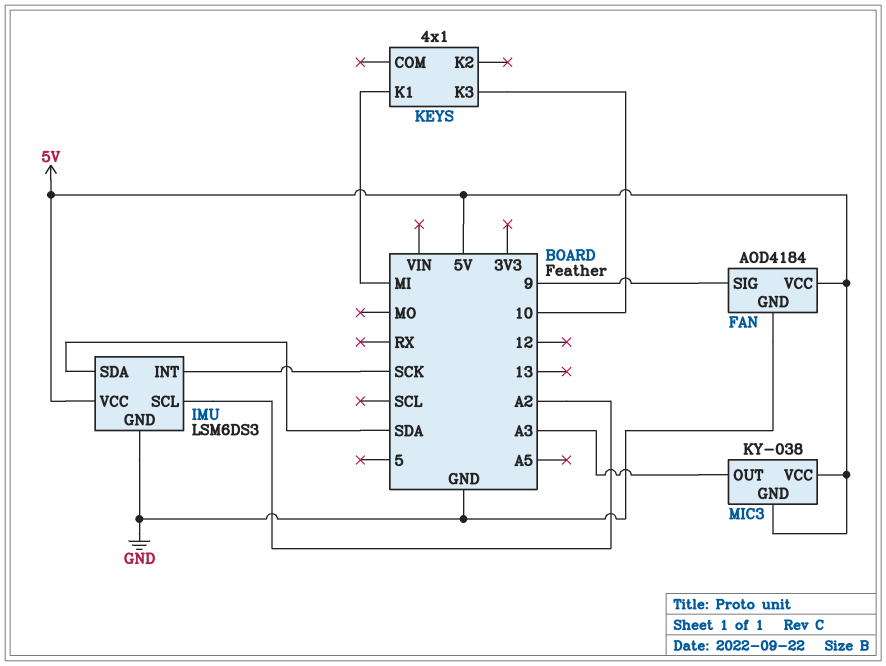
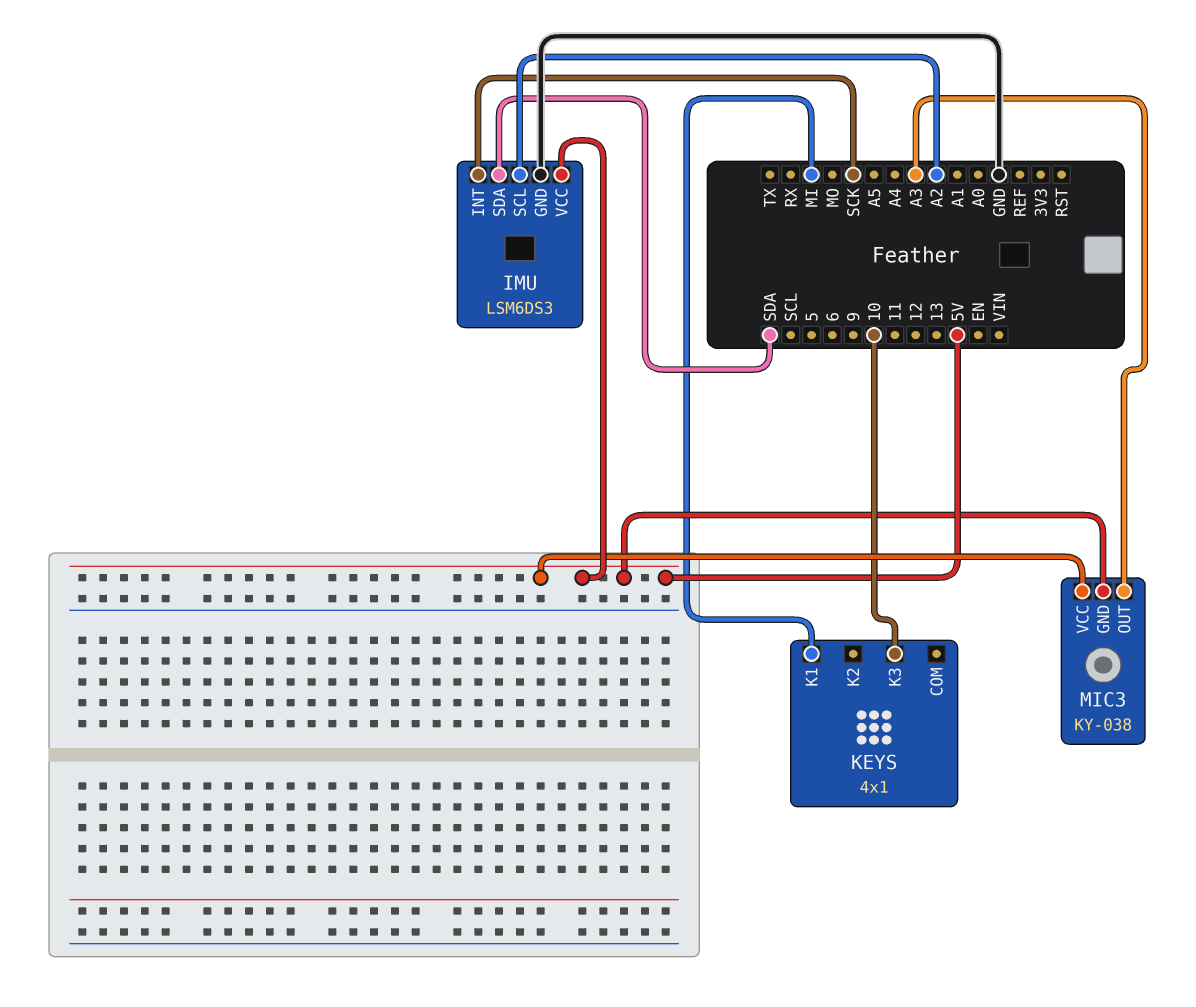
FAN: AOD4184 -> none
FAN pin GND: GND -> none
FAN pin SIG: 9 -> none
FAN pin VCC: 5V -> none

